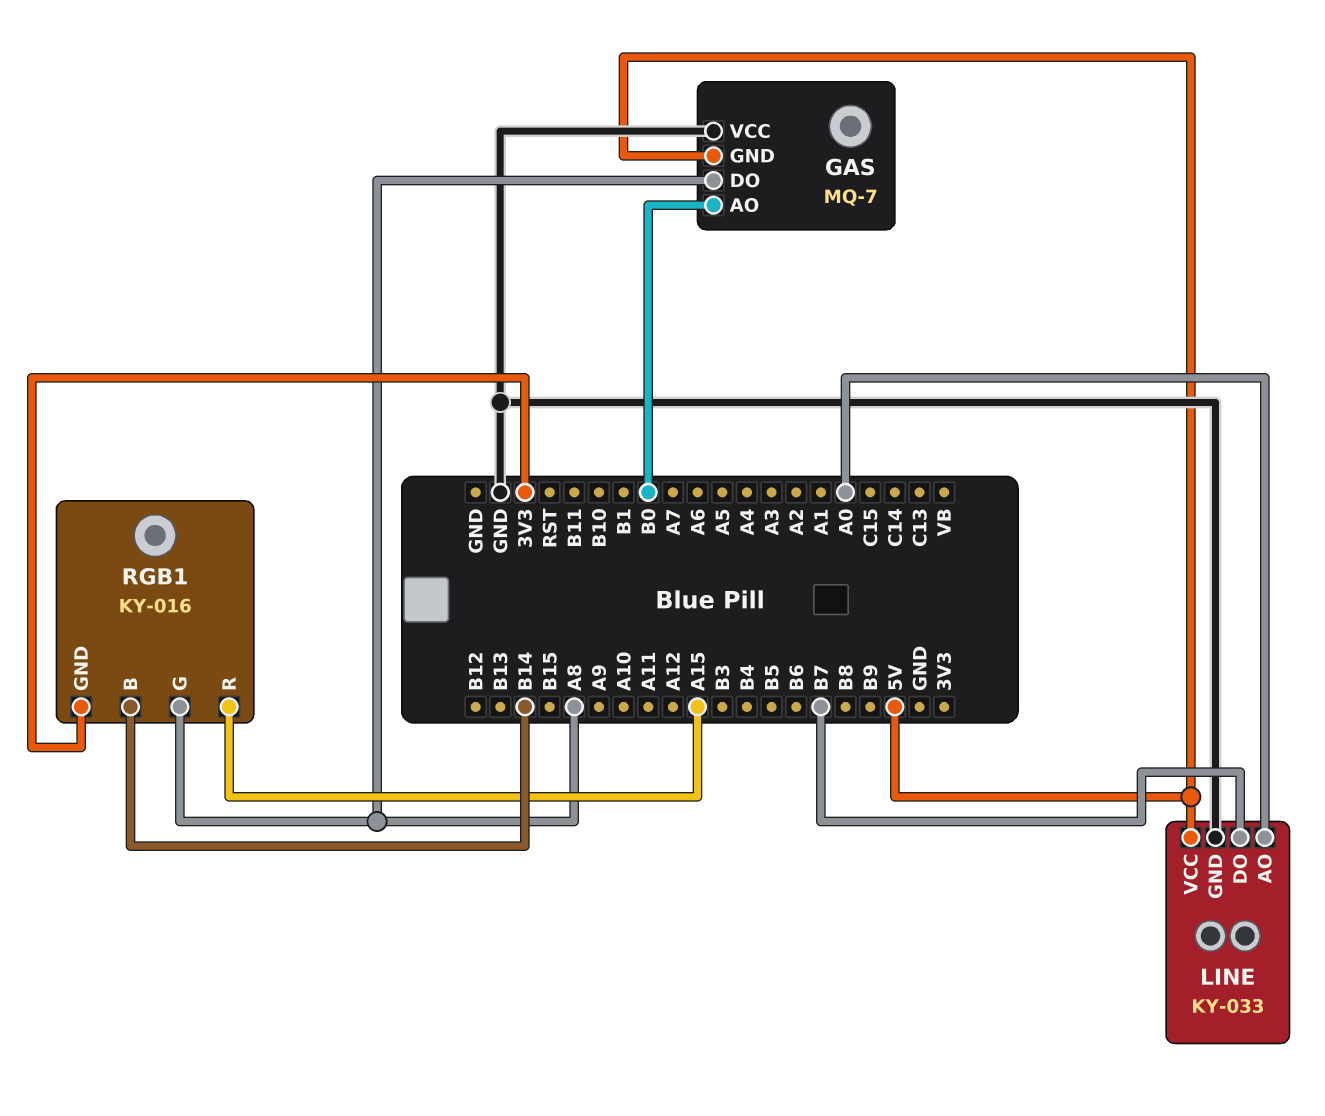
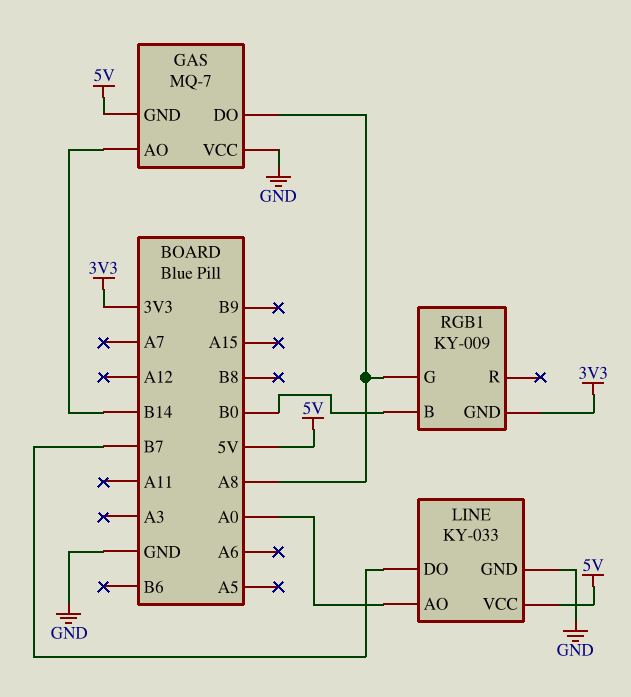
GAS pin AO: B0 -> B14
RGB1: KY-016 -> KY-009
RGB1 pin B: B14 -> B0
RGB1 pin R: A15 -> none

